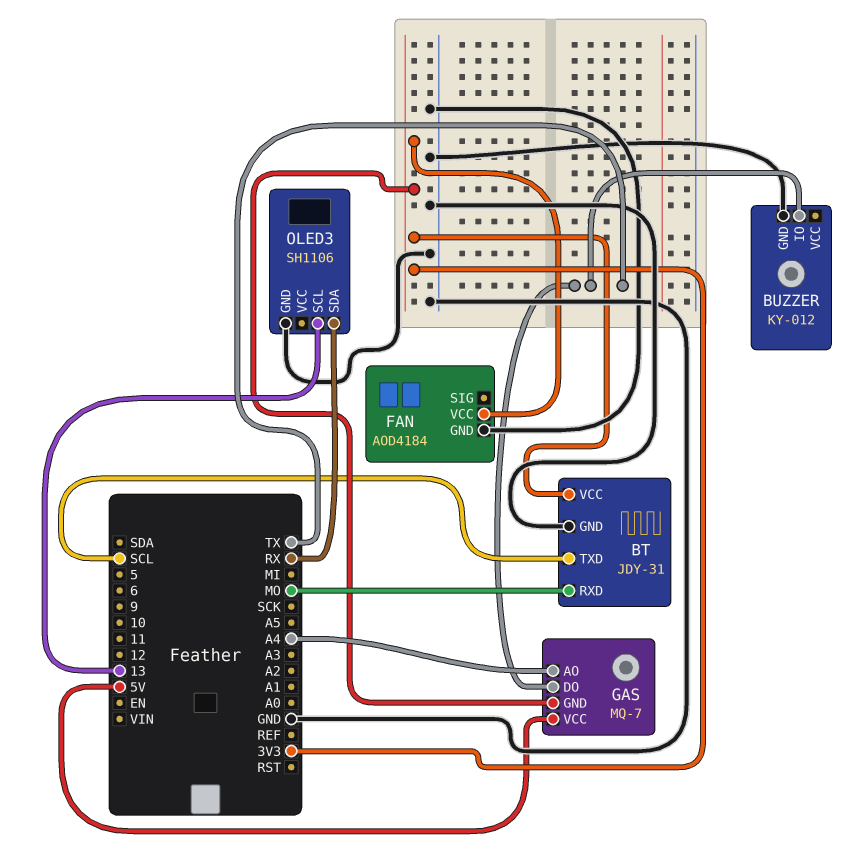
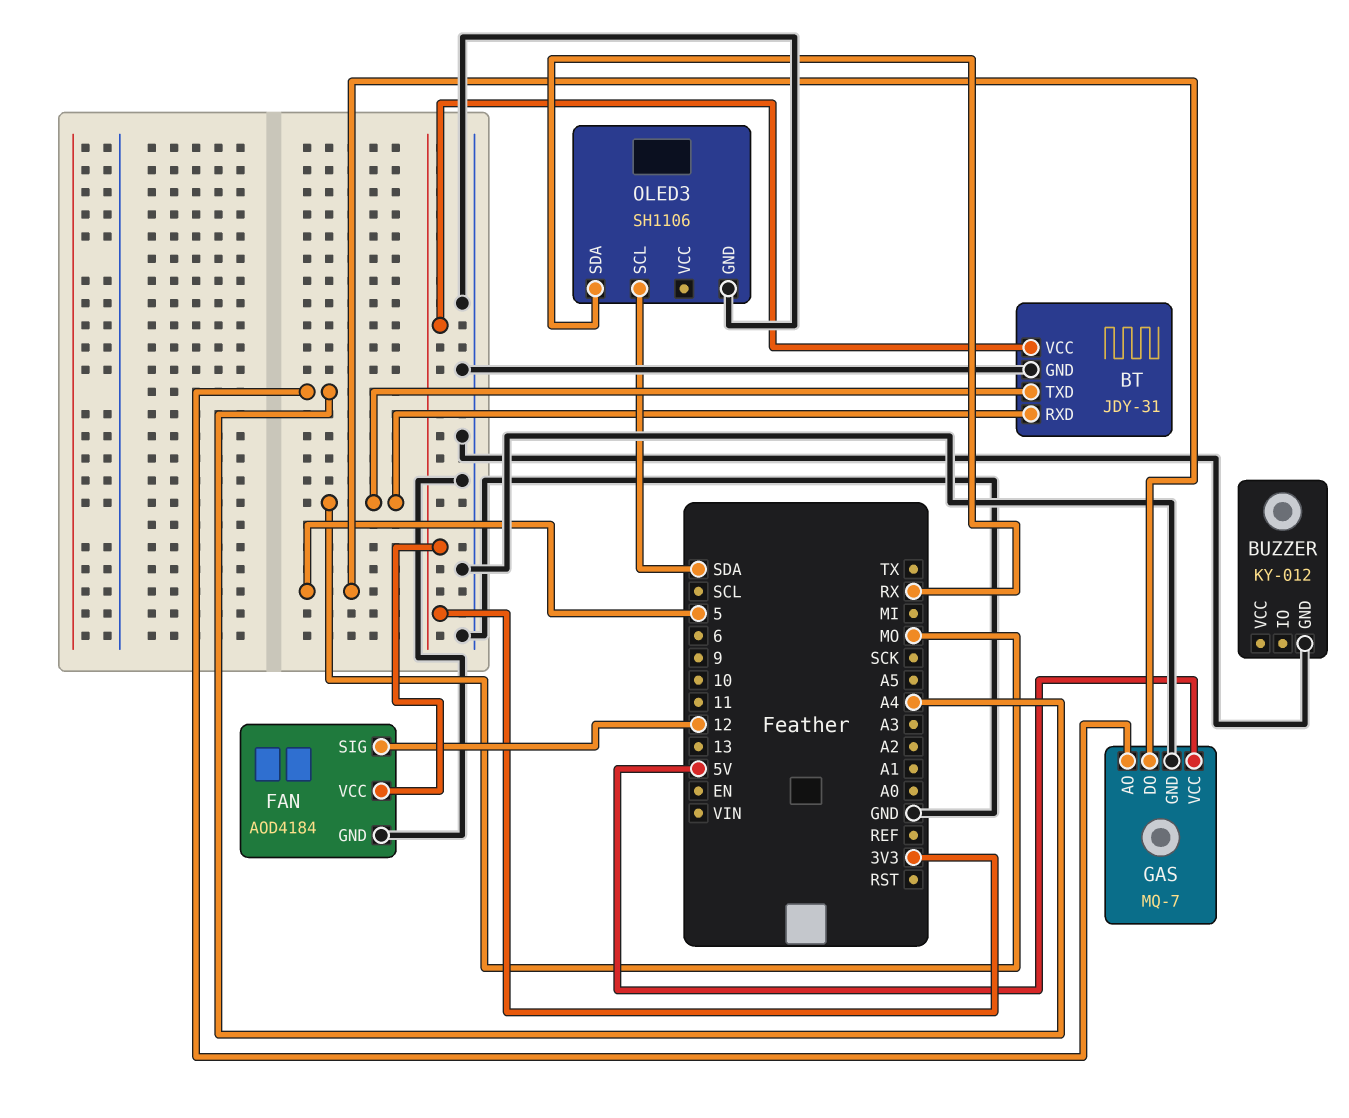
BT pin TXD: SCL -> MO
BUZZER pin IO: TX -> none
FAN pin SIG: none -> 12
GAS pin DO: TX -> 5
GAS pin GND: 3V3 -> GND
OLED3 pin SCL: 13 -> SDA

